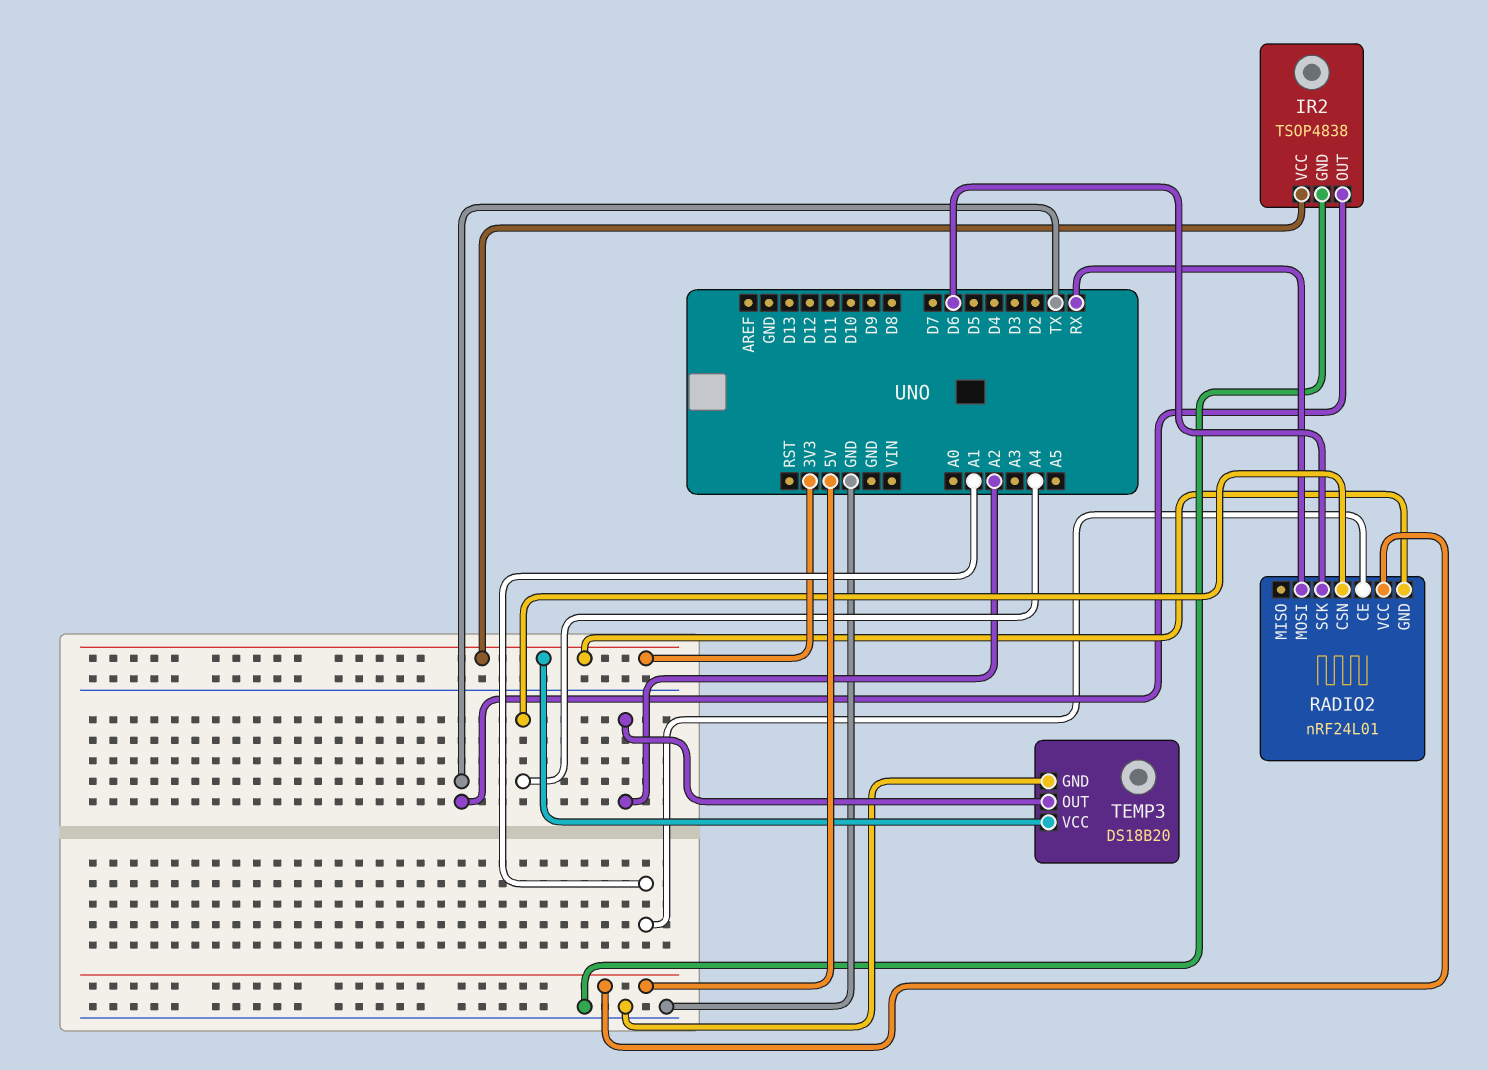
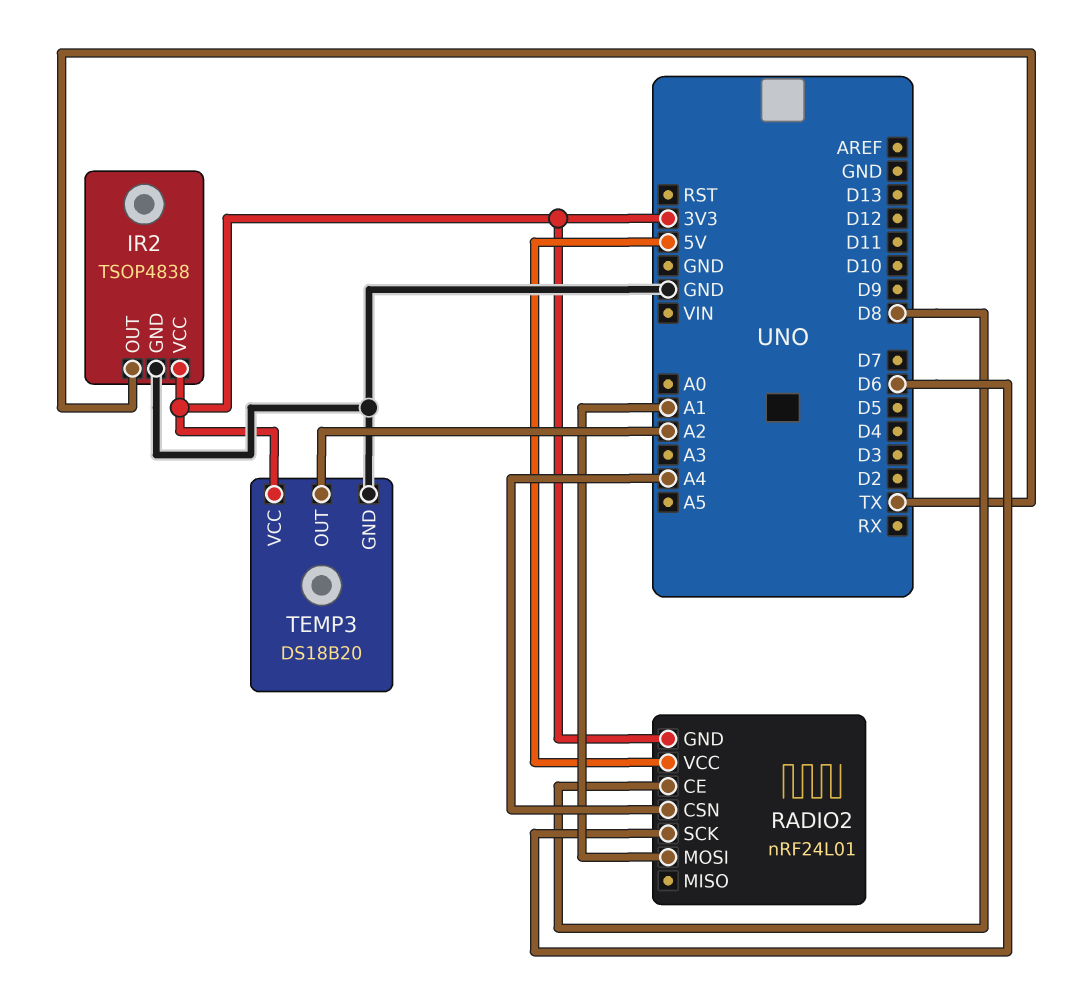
RADIO2 pin CE: A1 -> D8
RADIO2 pin MOSI: RX -> A1

